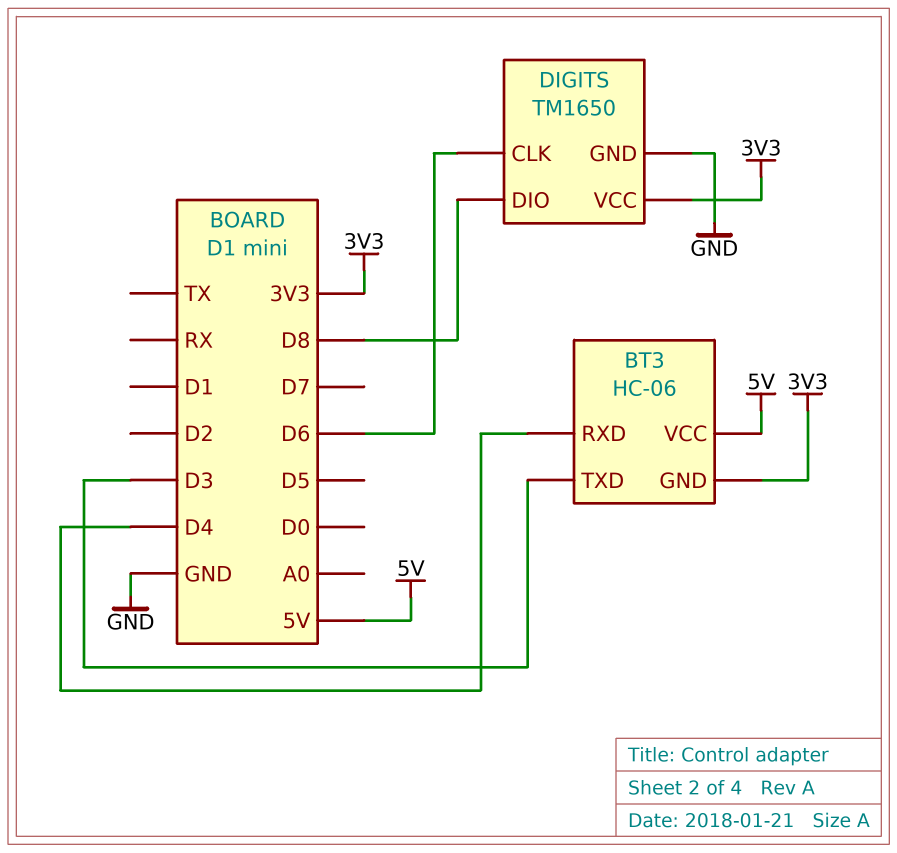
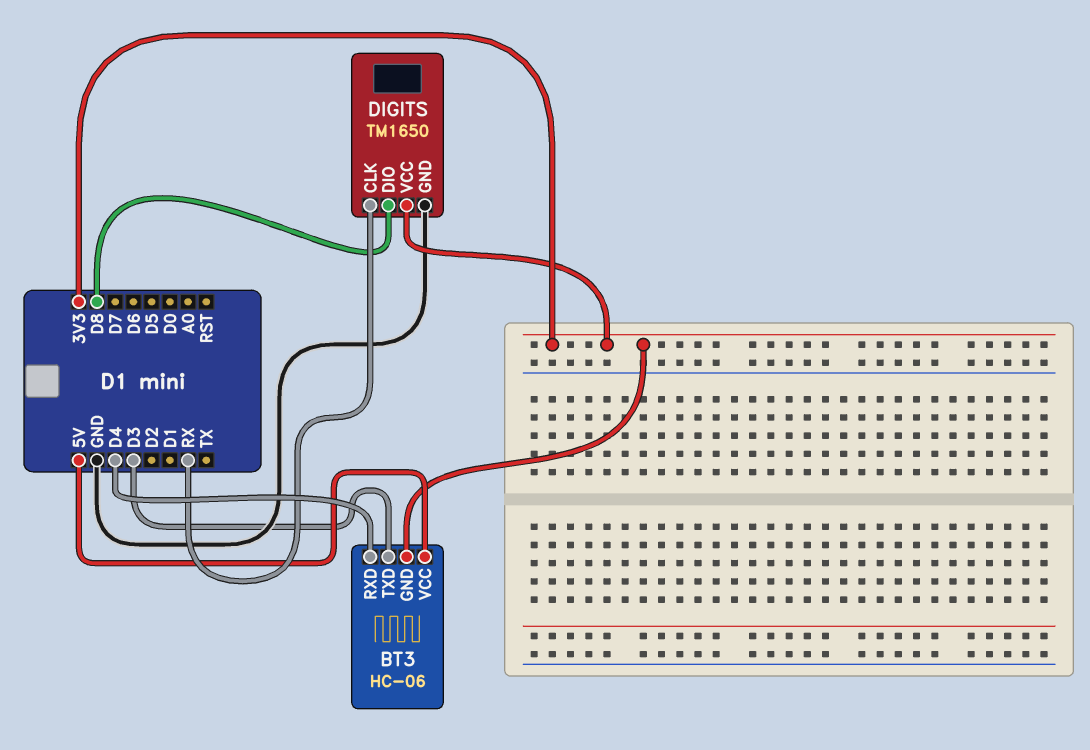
DIGITS pin CLK: D6 -> RX

